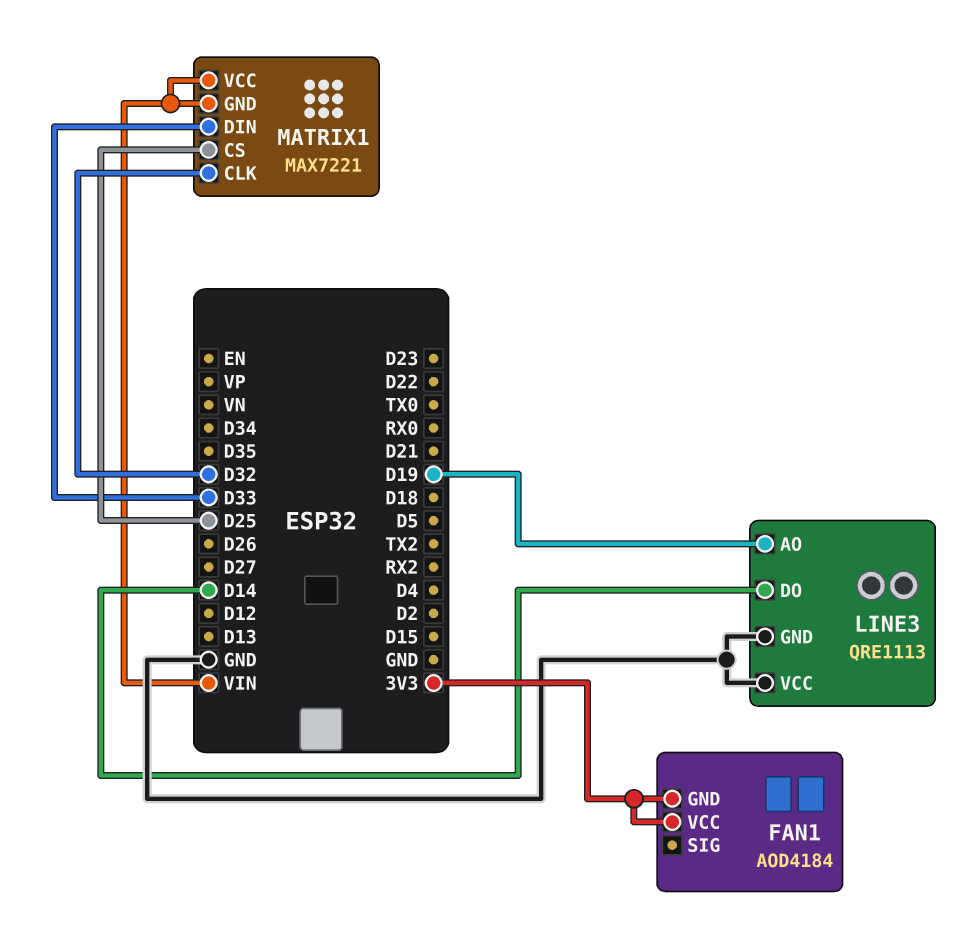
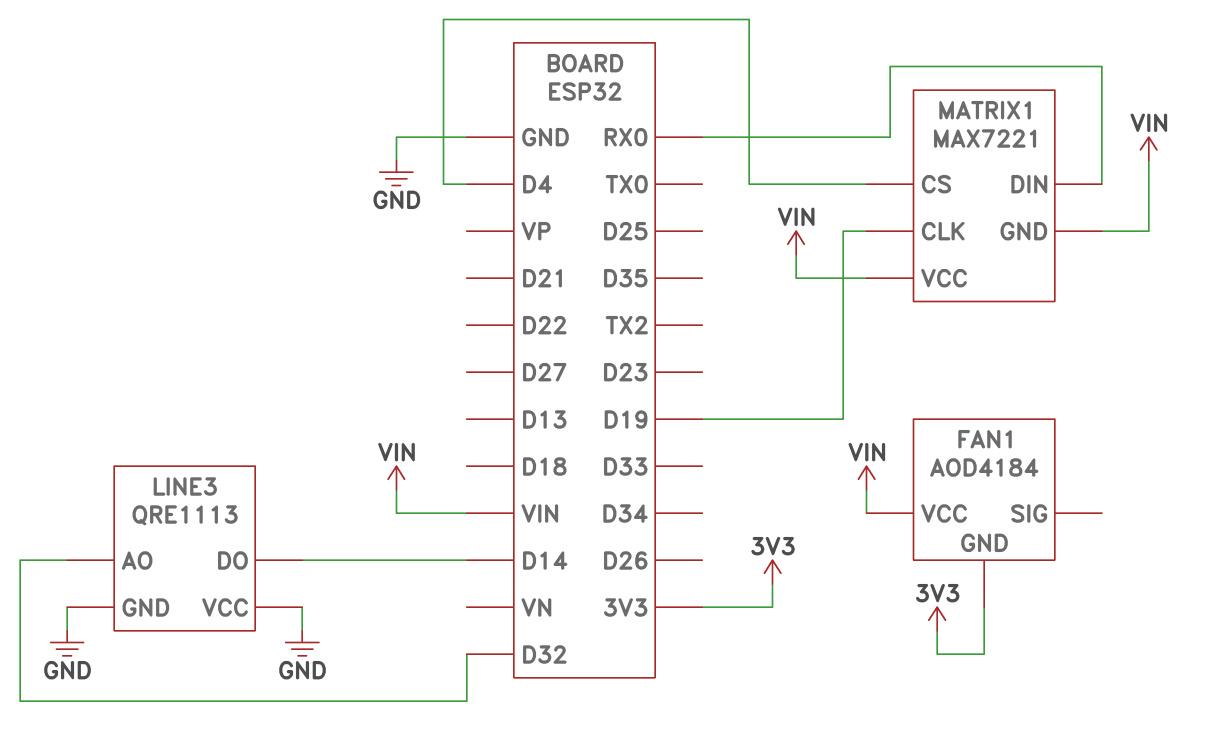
FAN1 pin VCC: 3V3 -> VIN
LINE3 pin AO: D19 -> D32
MATRIX1 pin CLK: D32 -> D19
MATRIX1 pin CS: D25 -> D4
MATRIX1 pin DIN: D33 -> RX0

